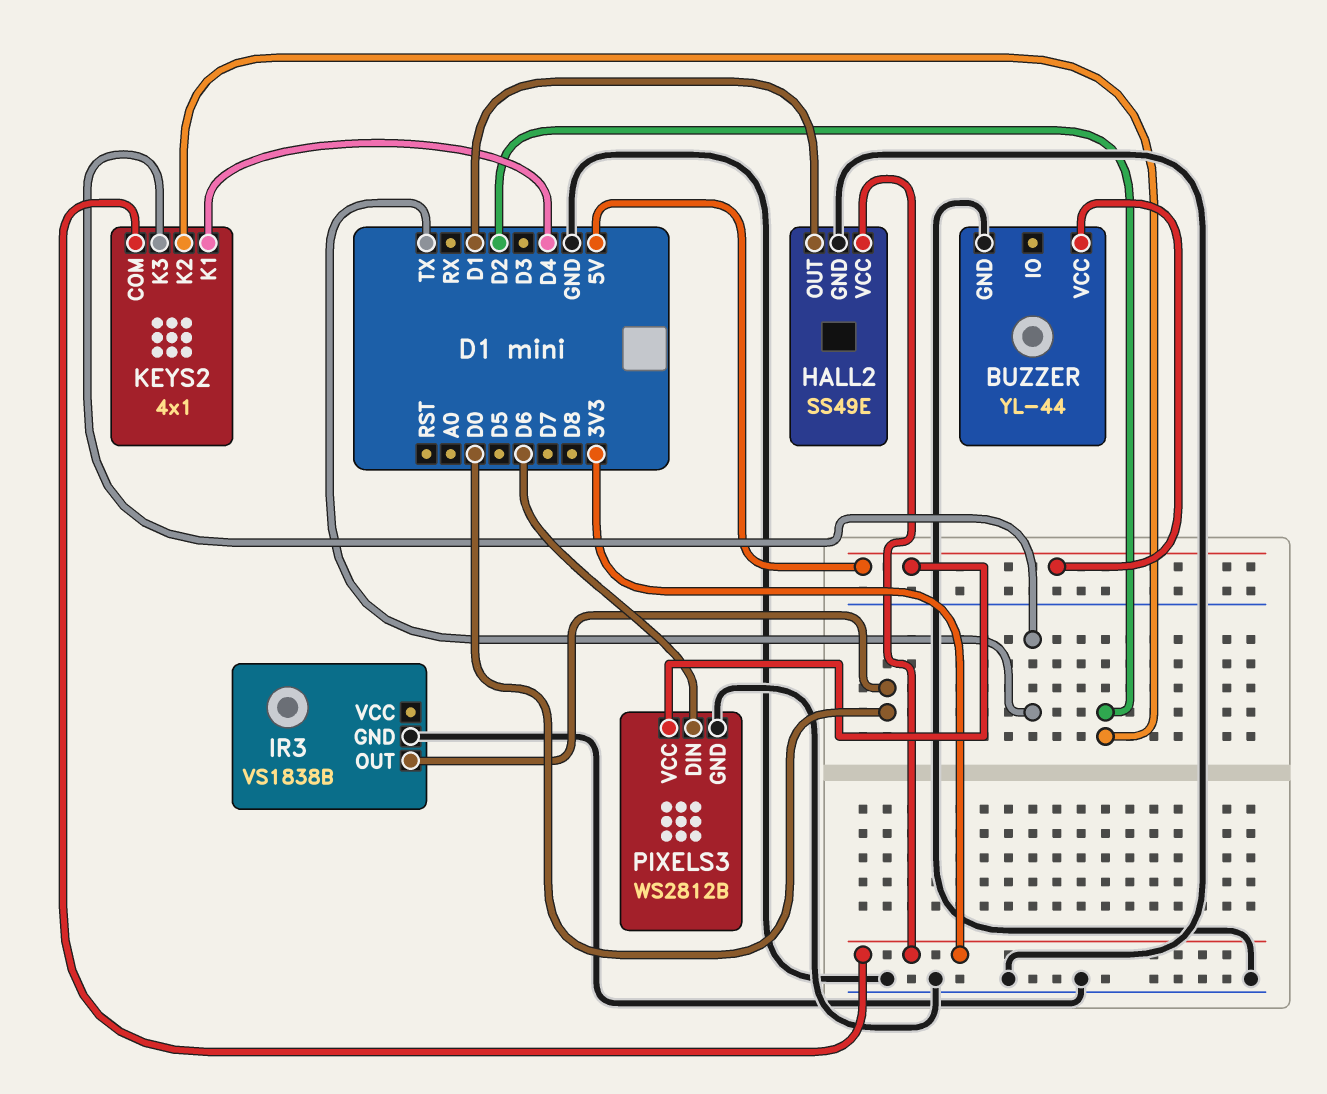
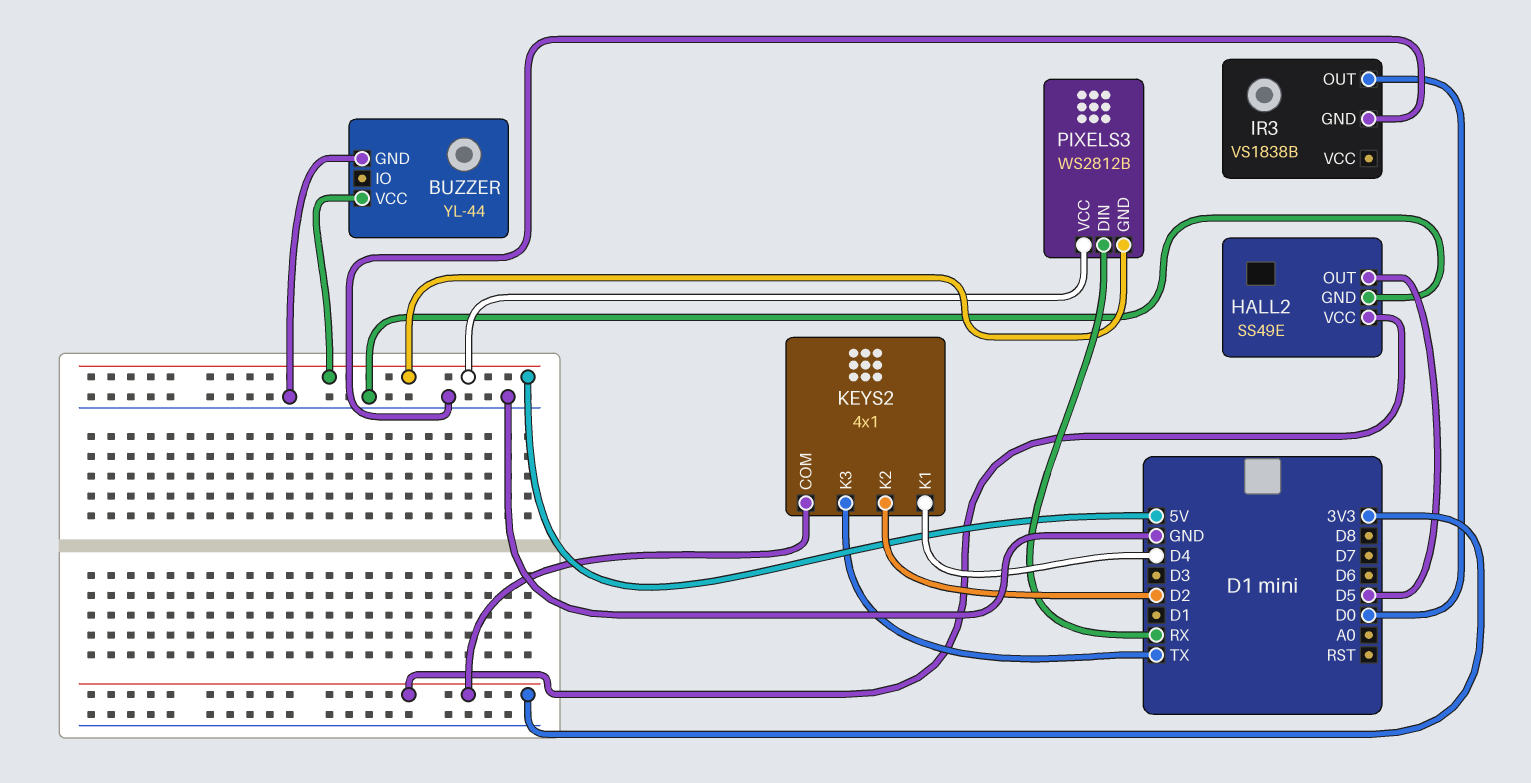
HALL2 pin OUT: D1 -> D5
PIXELS3 pin DIN: D6 -> RX
PIXELS3 pin GND: GND -> 5V

